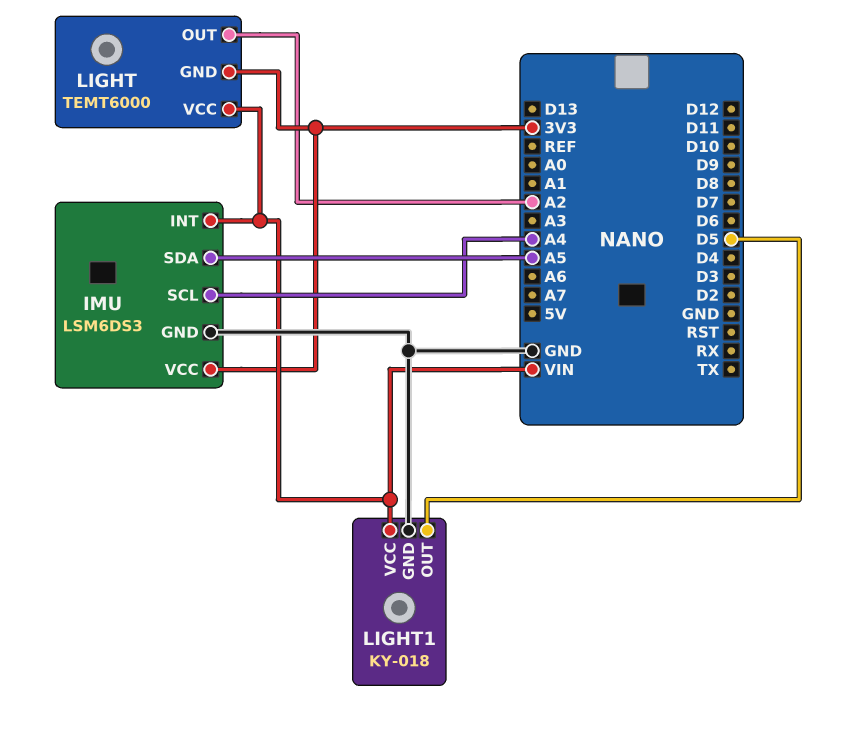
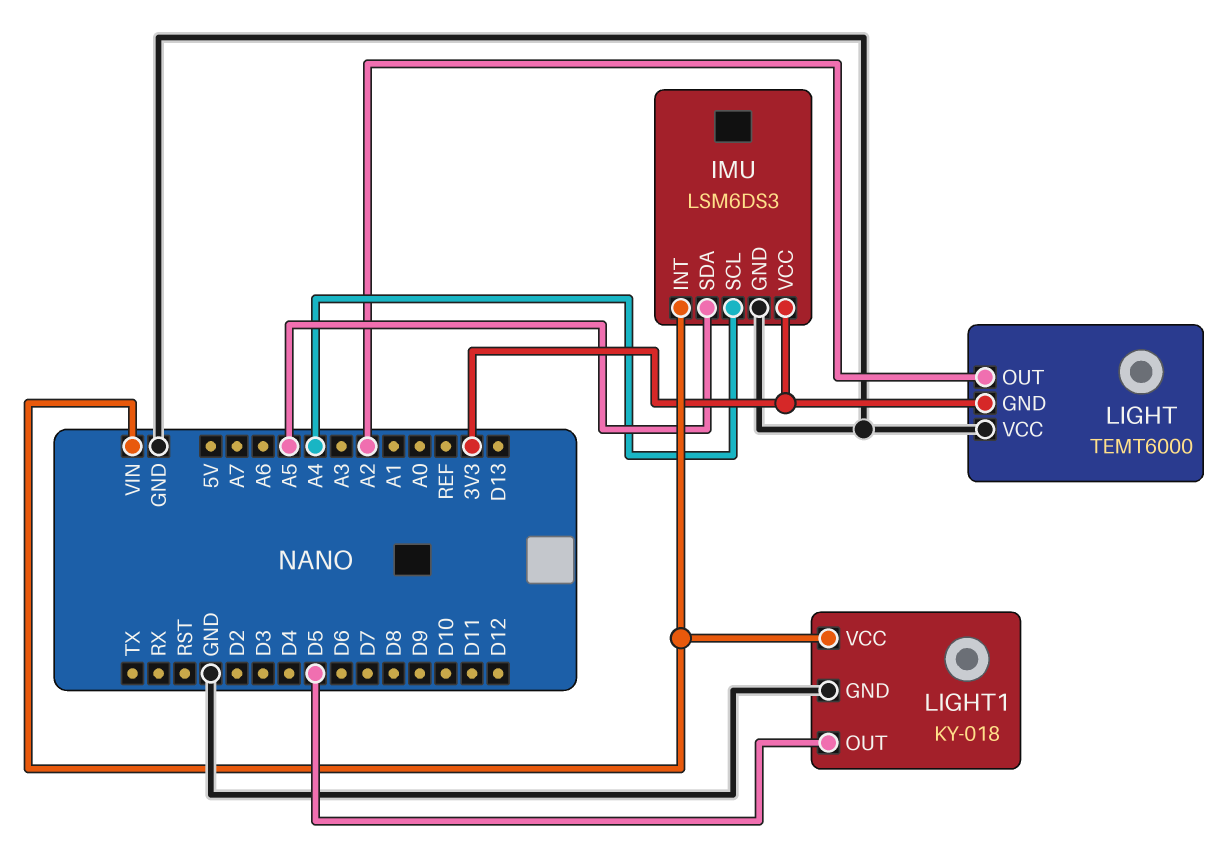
LIGHT pin VCC: VIN -> GND

